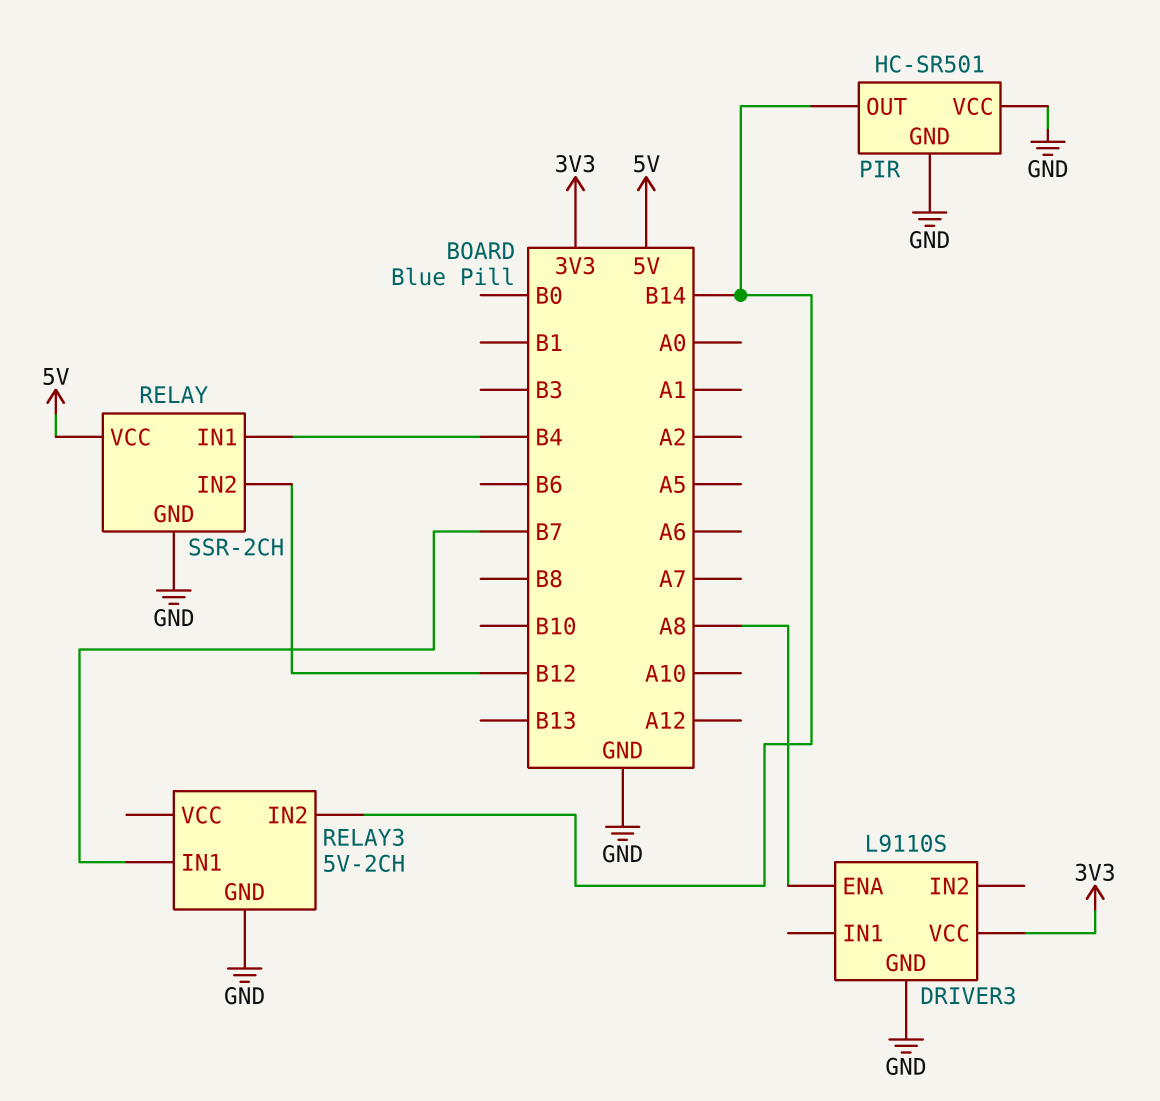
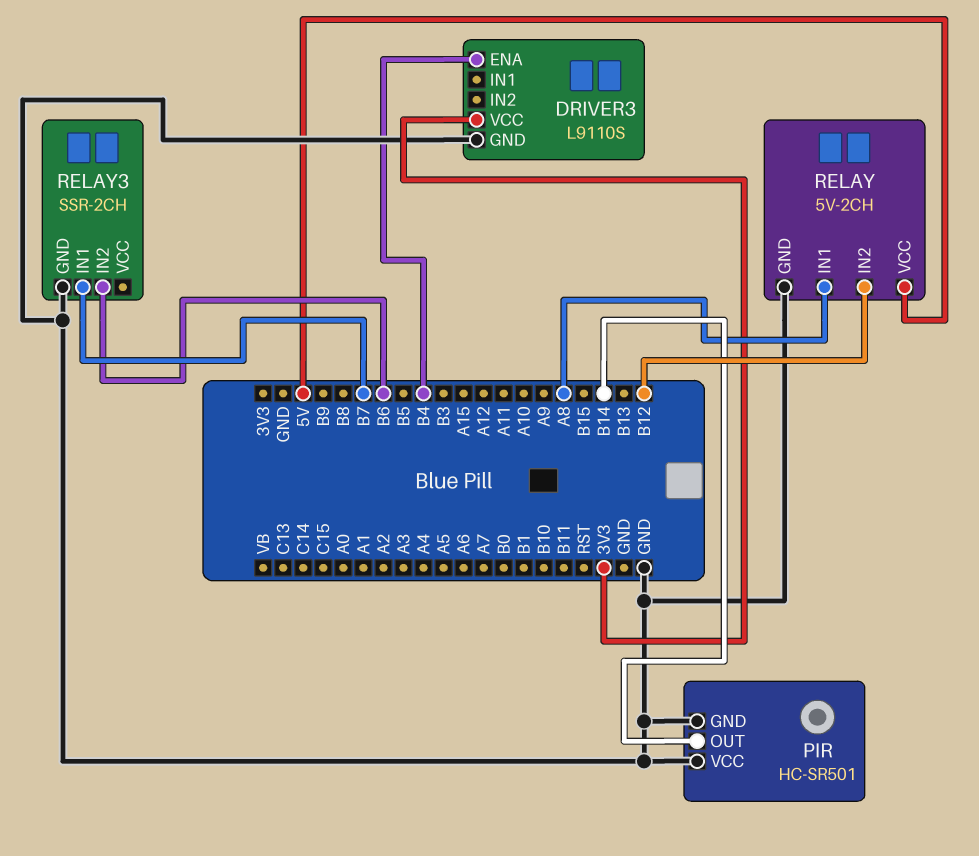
DRIVER3 pin ENA: A8 -> B4
RELAY: SSR-2CH -> 5V-2CH
RELAY pin IN1: B4 -> A8
RELAY3: 5V-2CH -> SSR-2CH
RELAY3 pin IN2: B14 -> B6

